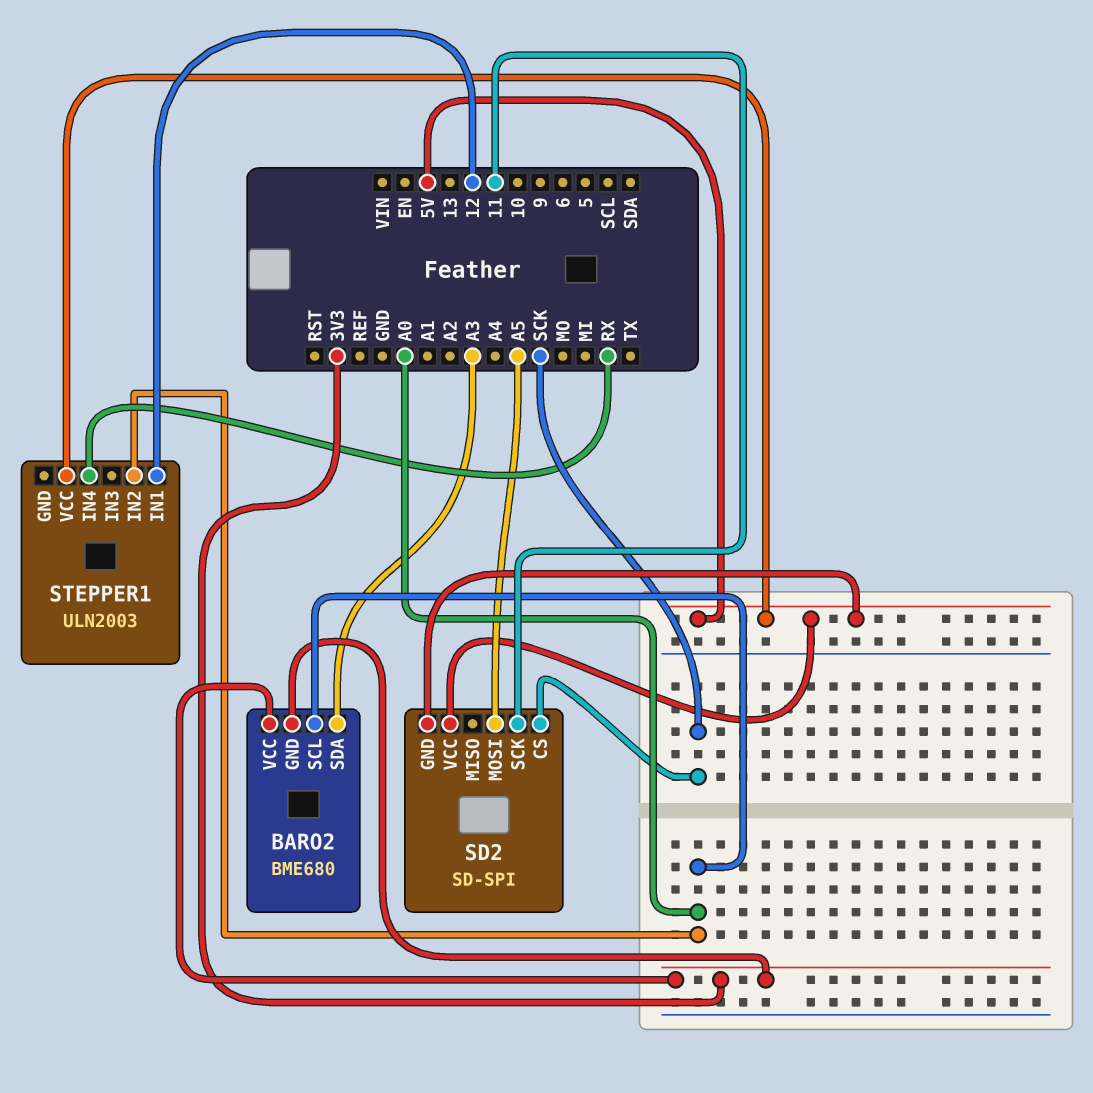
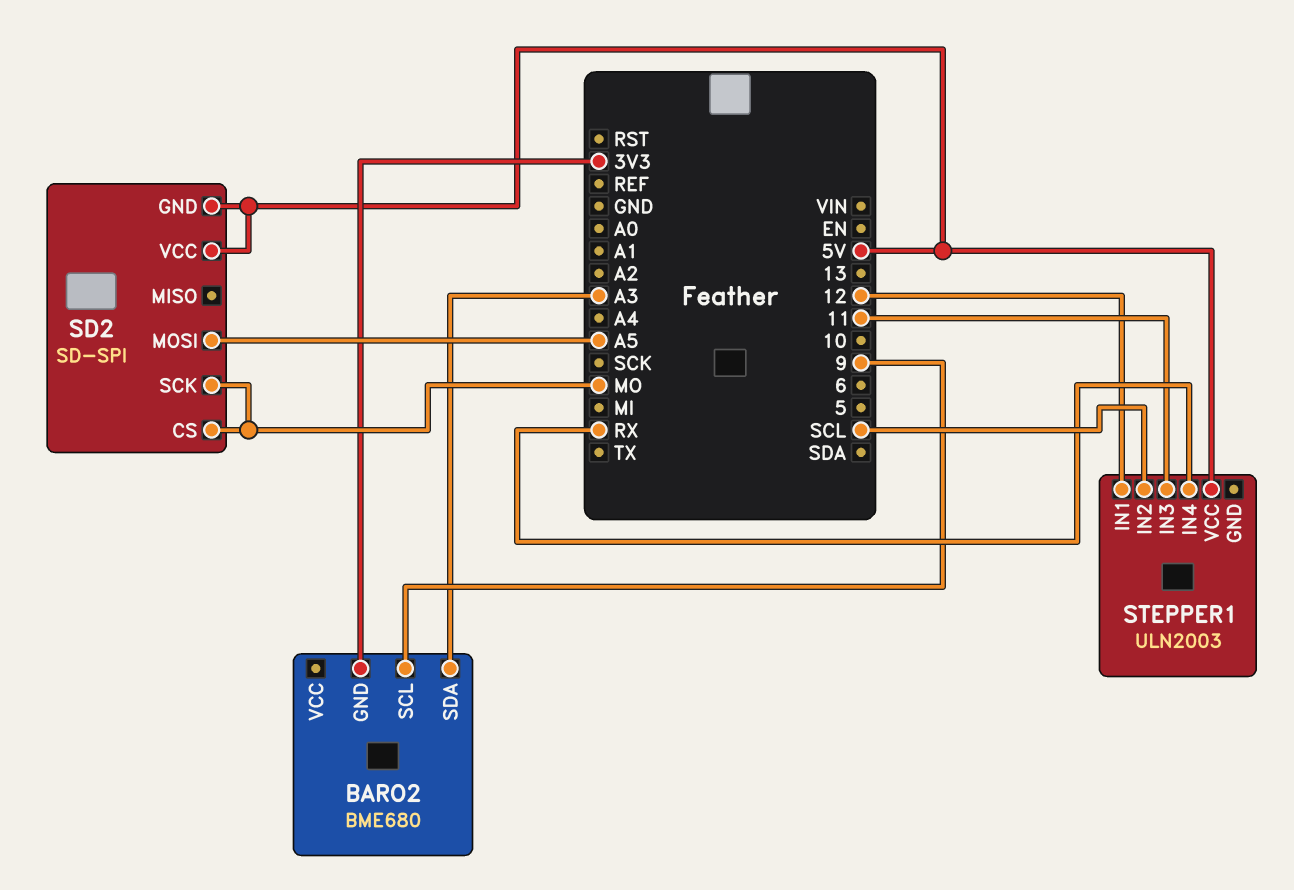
BARO2 pin SCL: A0 -> 9
BARO2 pin VCC: 3V3 -> none
SD2 pin CS: SCK -> MO
SD2 pin SCK: 11 -> MO
STEPPER1 pin IN2: A0 -> SCL
STEPPER1 pin IN3: none -> 11

